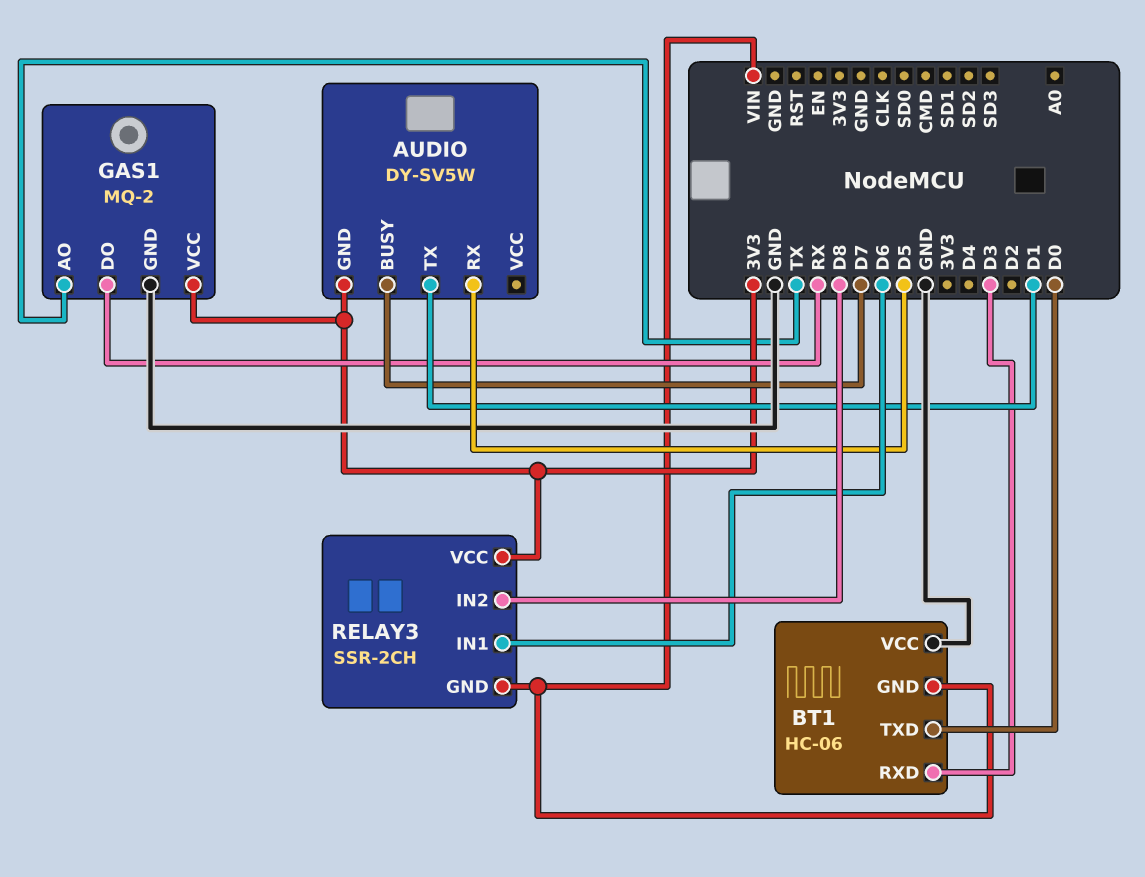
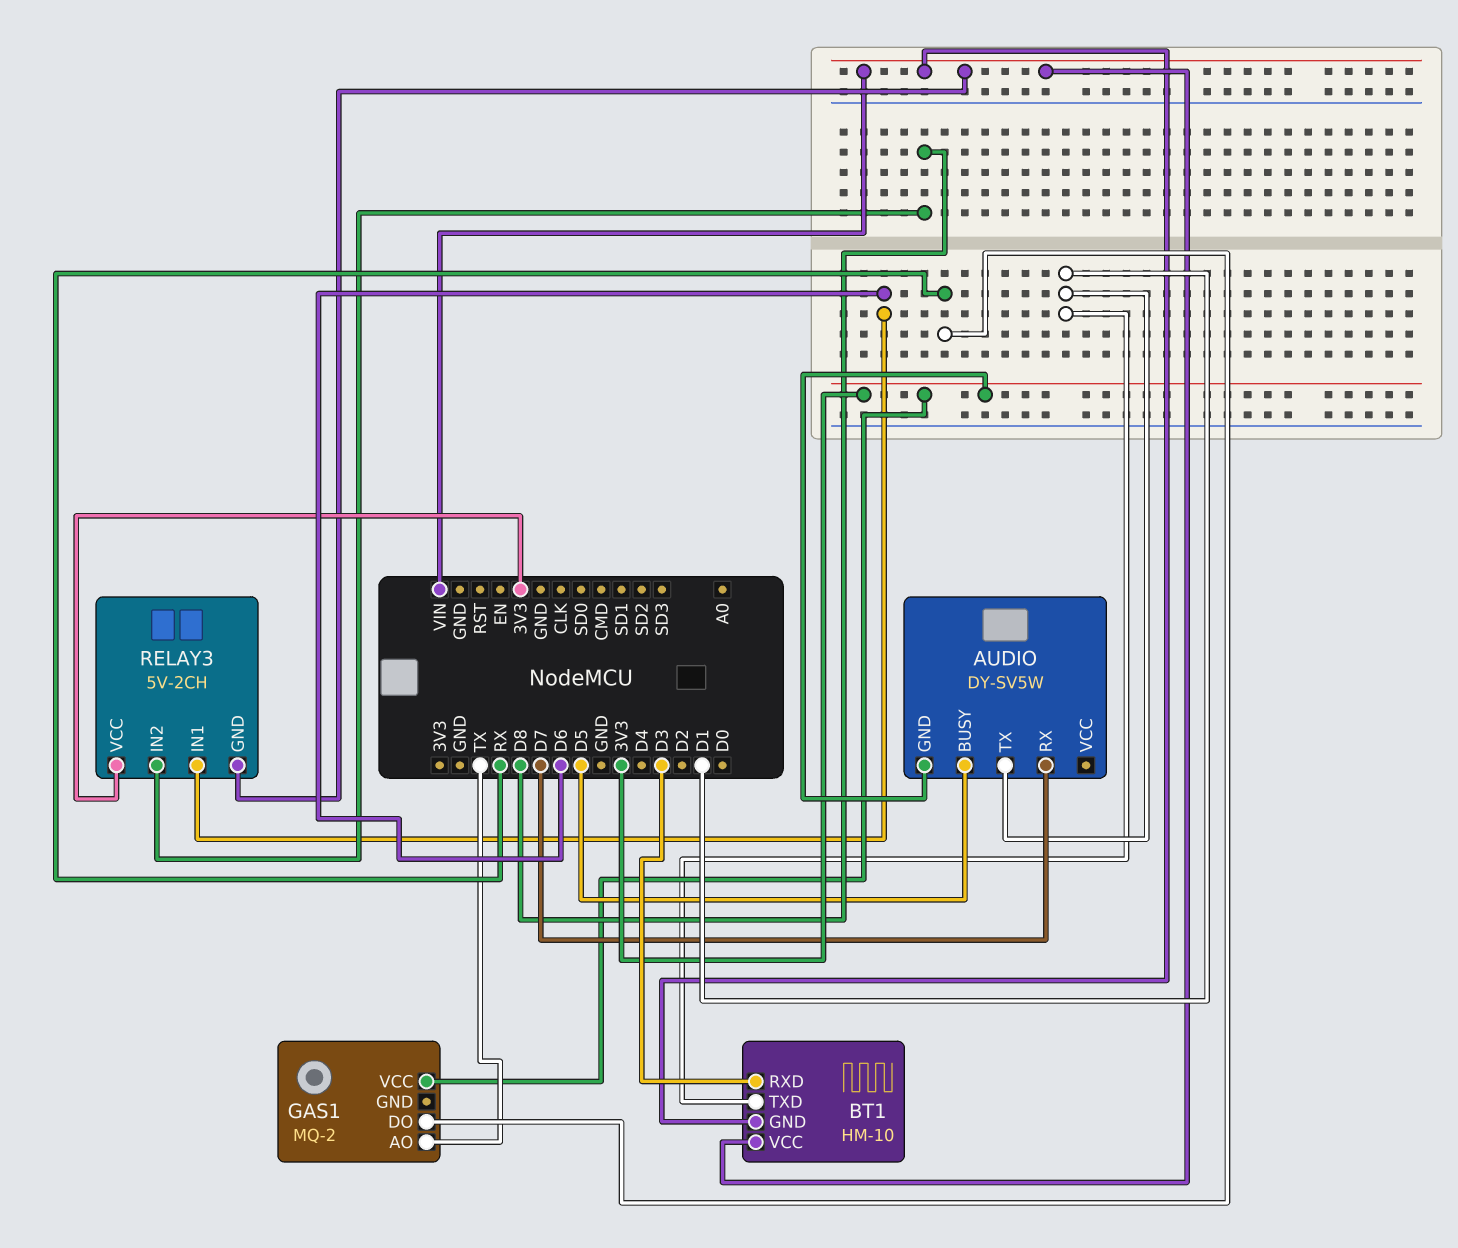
AUDIO pin BUSY: D7 -> D5
AUDIO pin RX: D5 -> D7
BT1: HC-06 -> HM-10
BT1 pin TXD: D0 -> D1
BT1 pin VCC: GND -> VIN
GAS1 pin GND: GND -> none
RELAY3: SSR-2CH -> 5V-2CH

